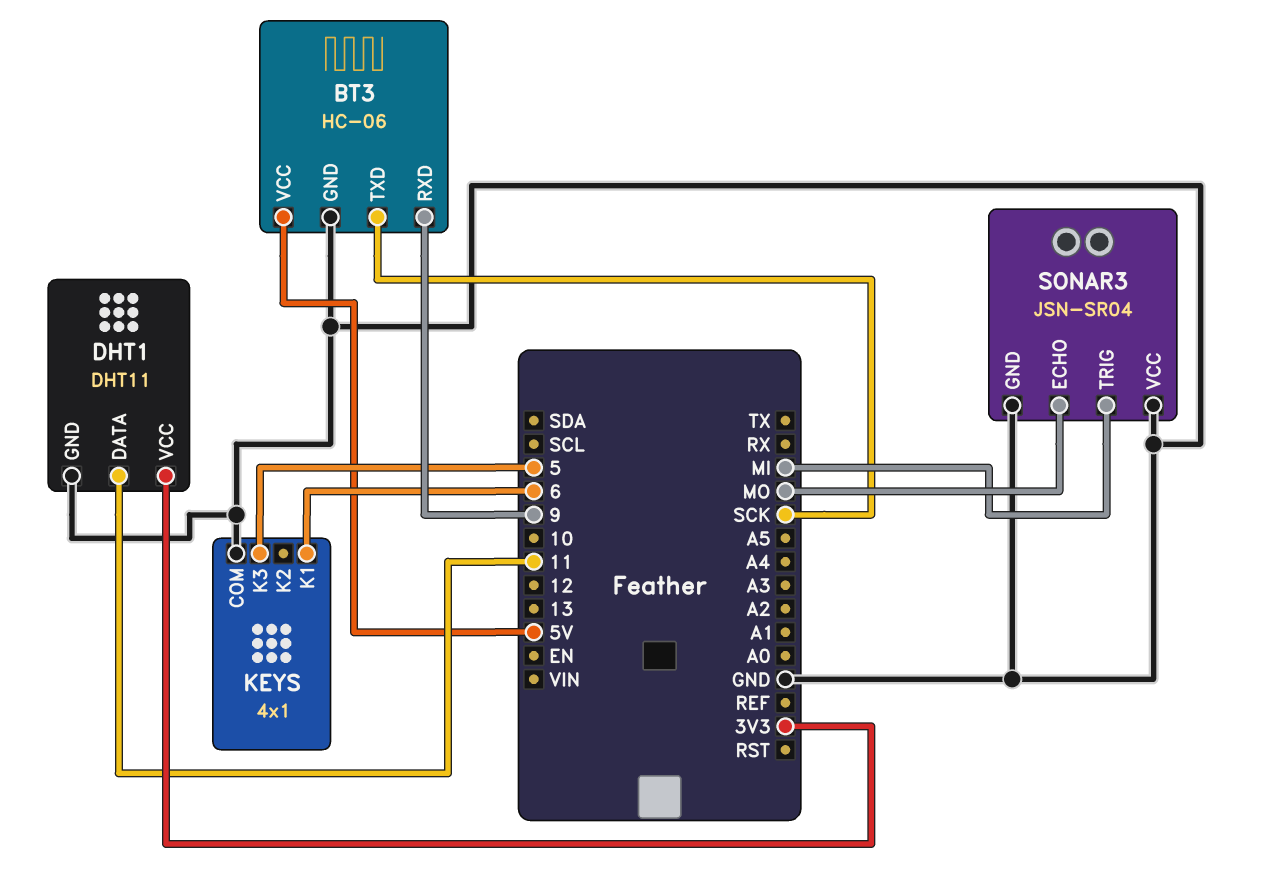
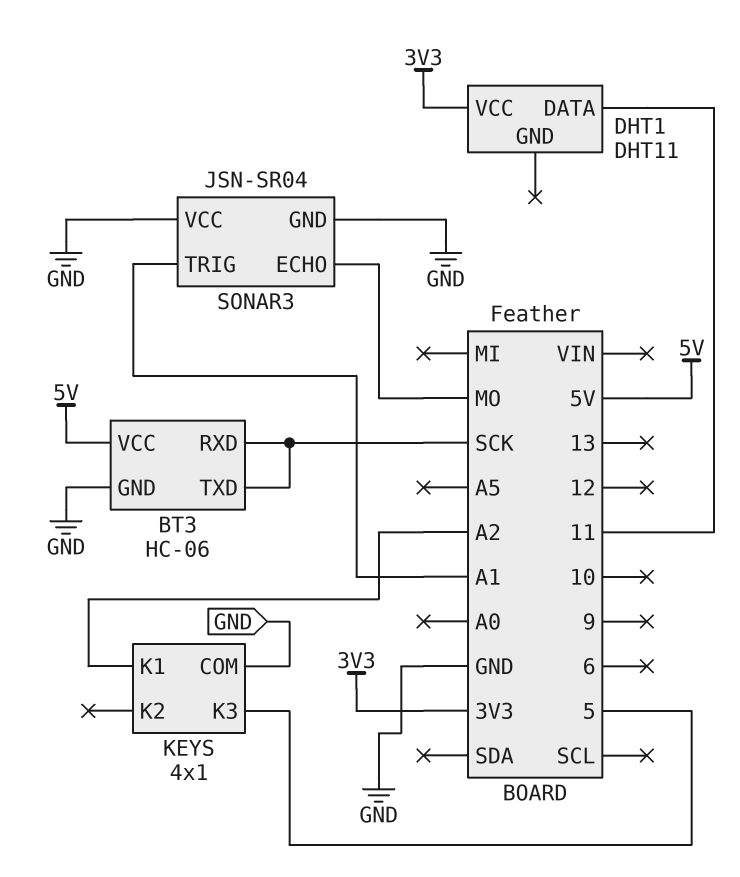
BT3 pin RXD: 9 -> SCK
DHT1 pin GND: GND -> none
KEYS pin K1: 6 -> A2
SONAR3 pin TRIG: MI -> A1

